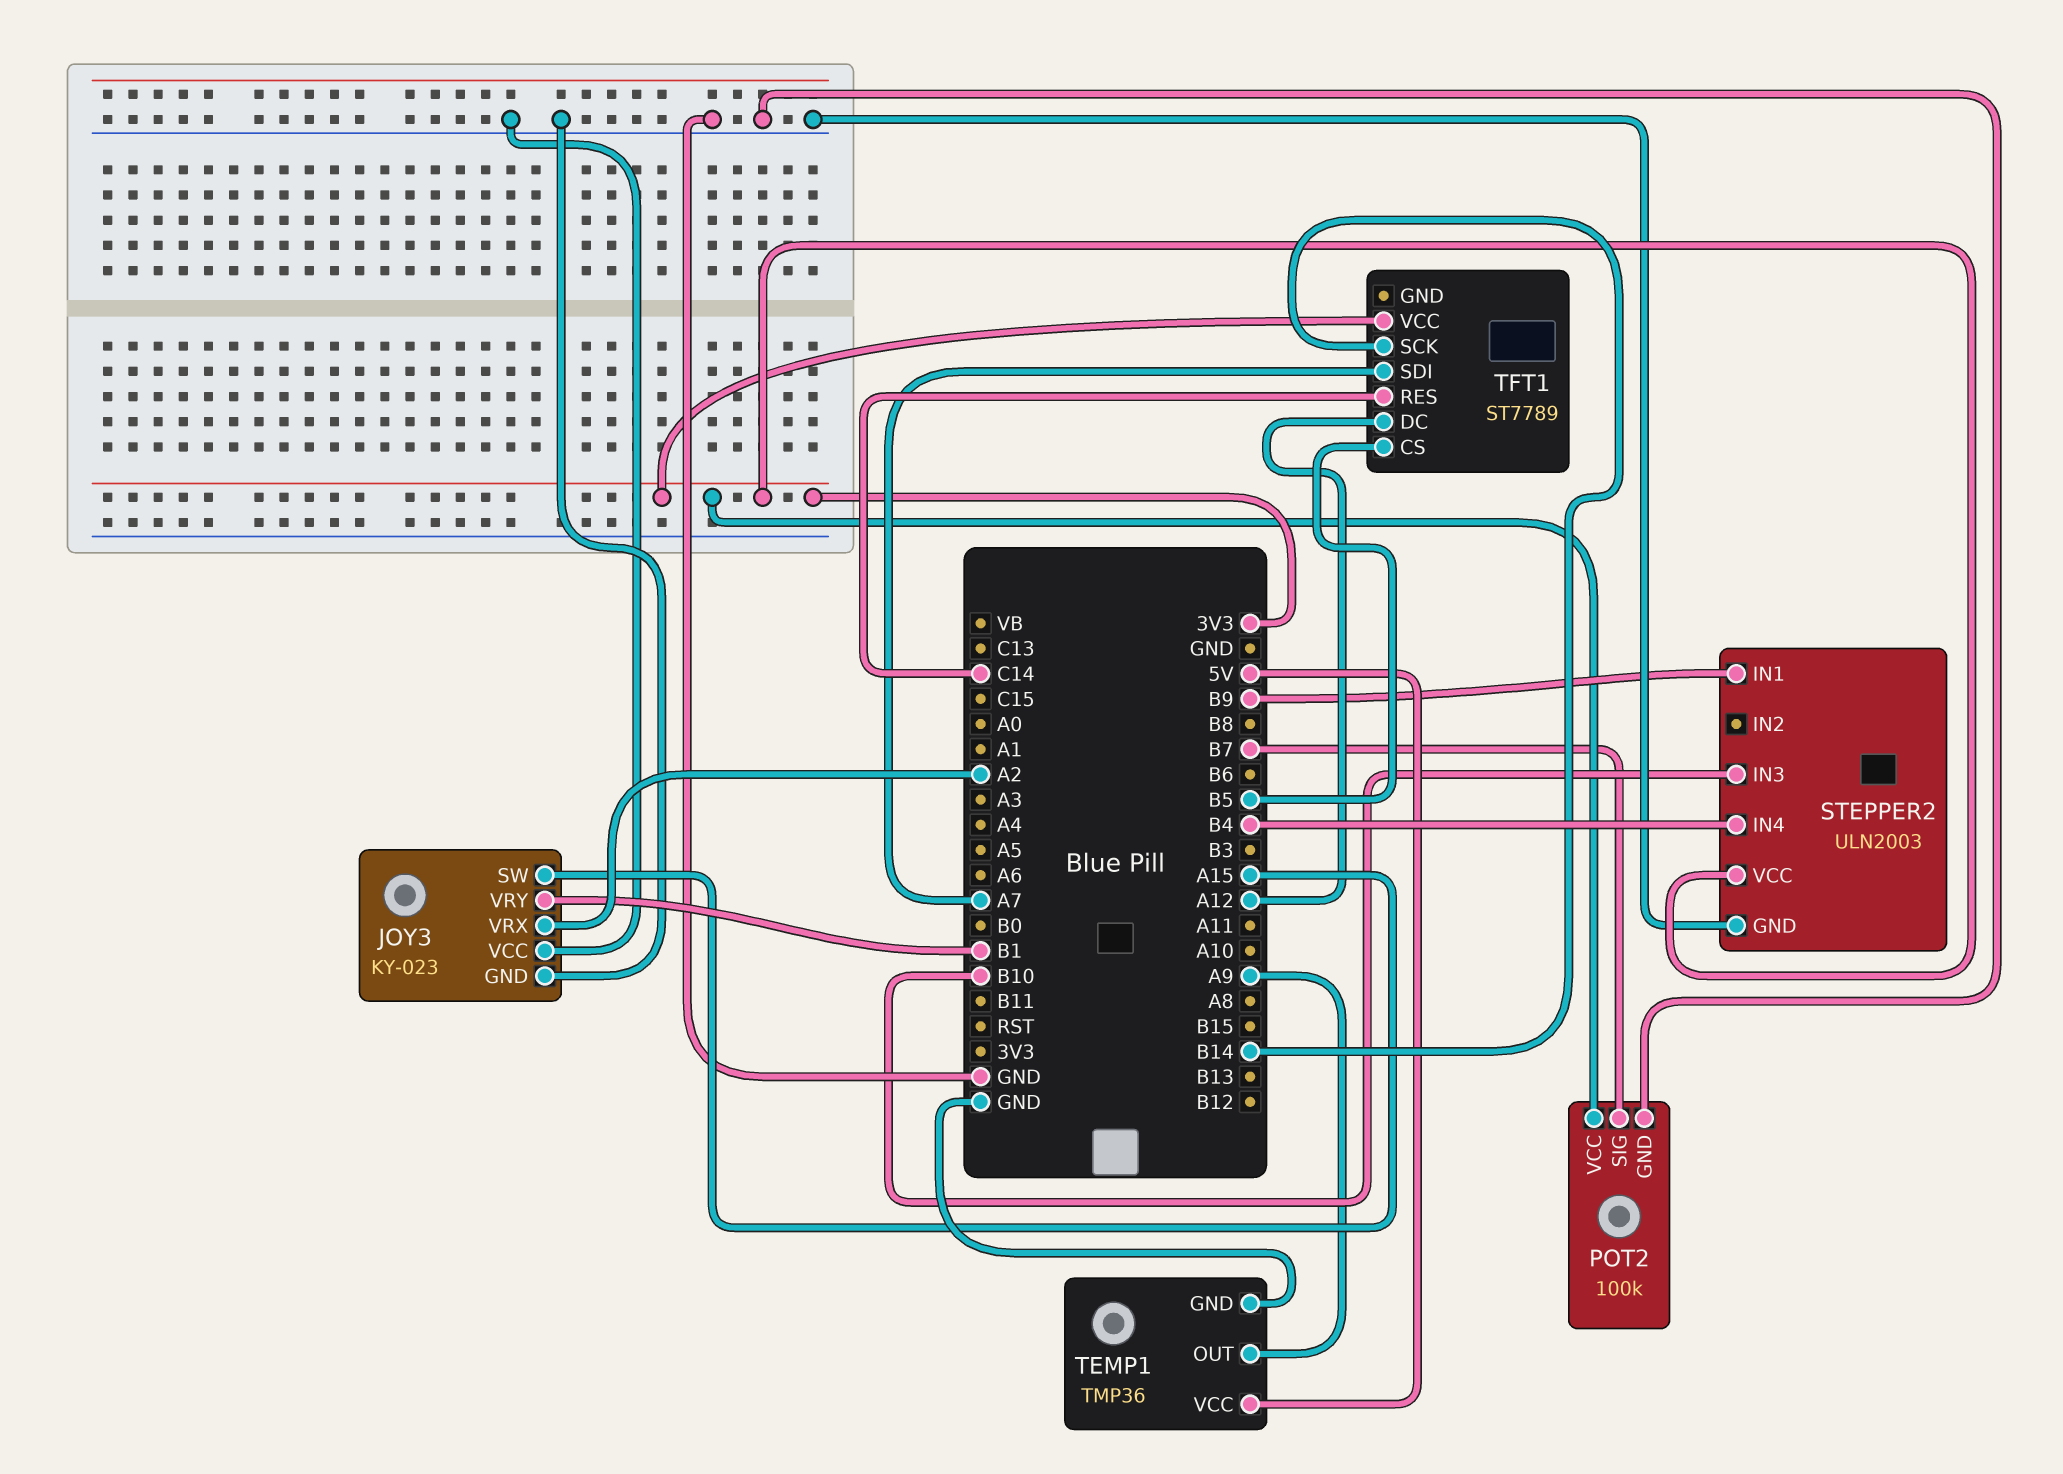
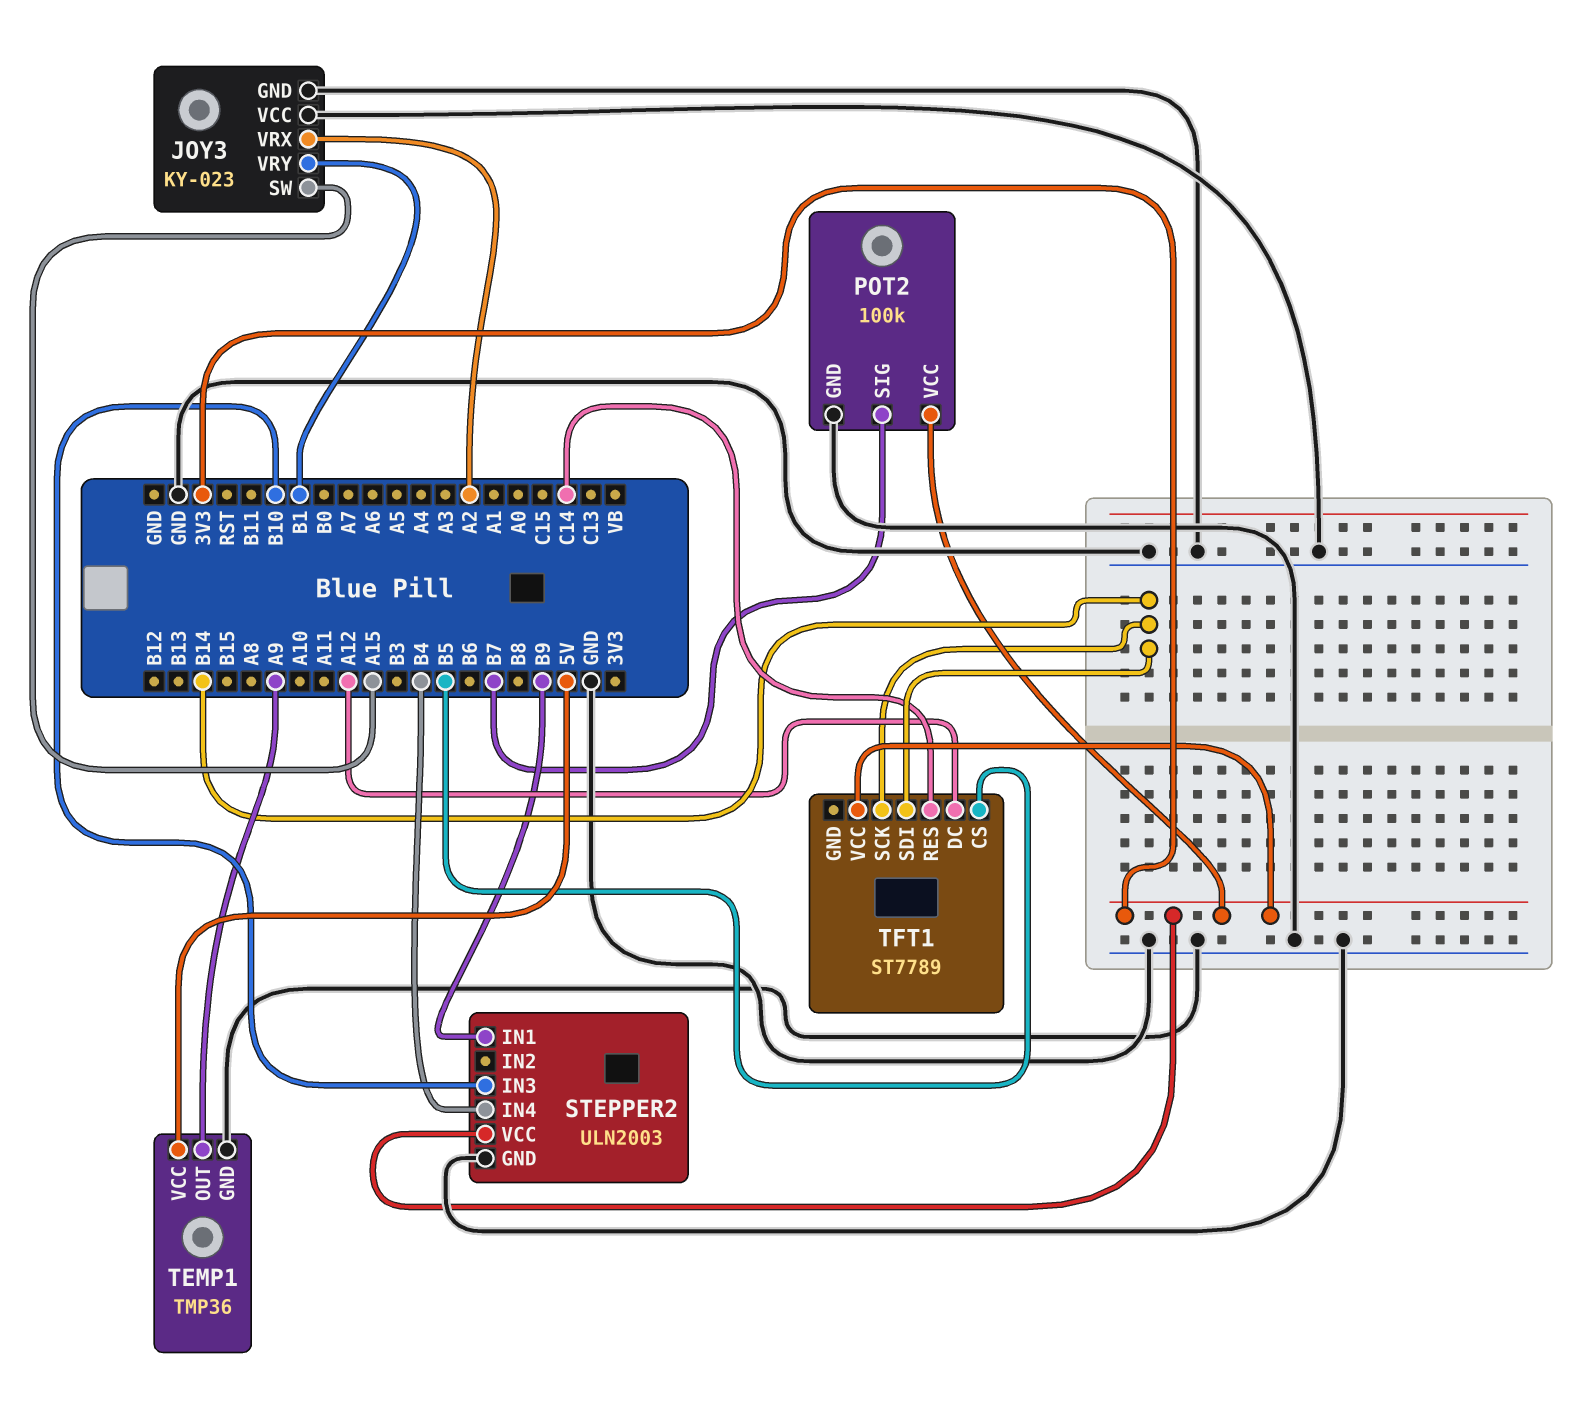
TFT1 pin SDI: A7 -> B14

